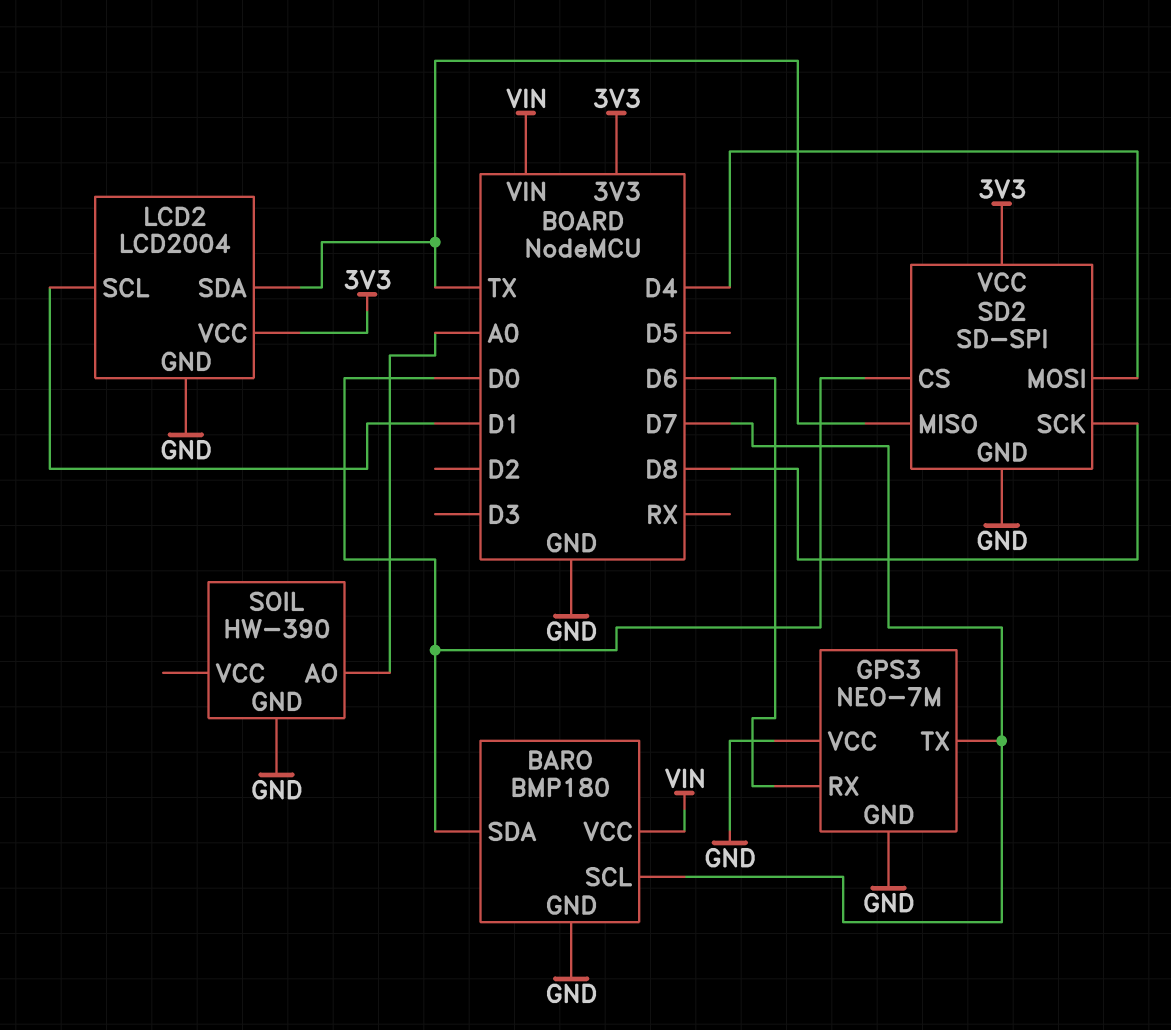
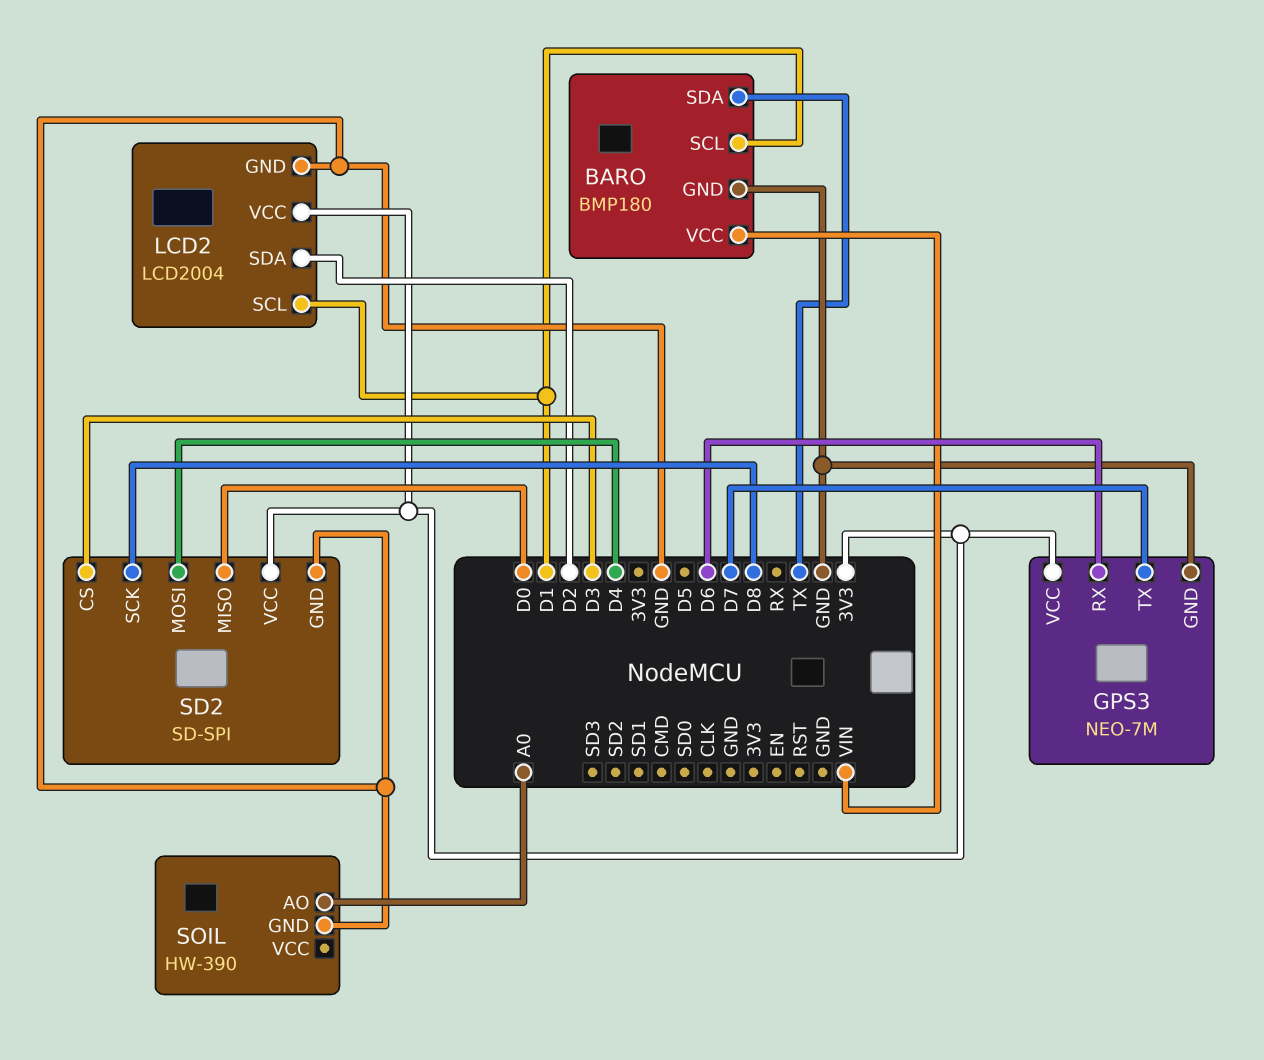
BARO pin SCL: D7 -> D1
BARO pin SDA: D0 -> TX
GPS3 pin VCC: GND -> 3V3
LCD2 pin SDA: TX -> D2
SD2 pin CS: D0 -> D3
SD2 pin MISO: TX -> D0

